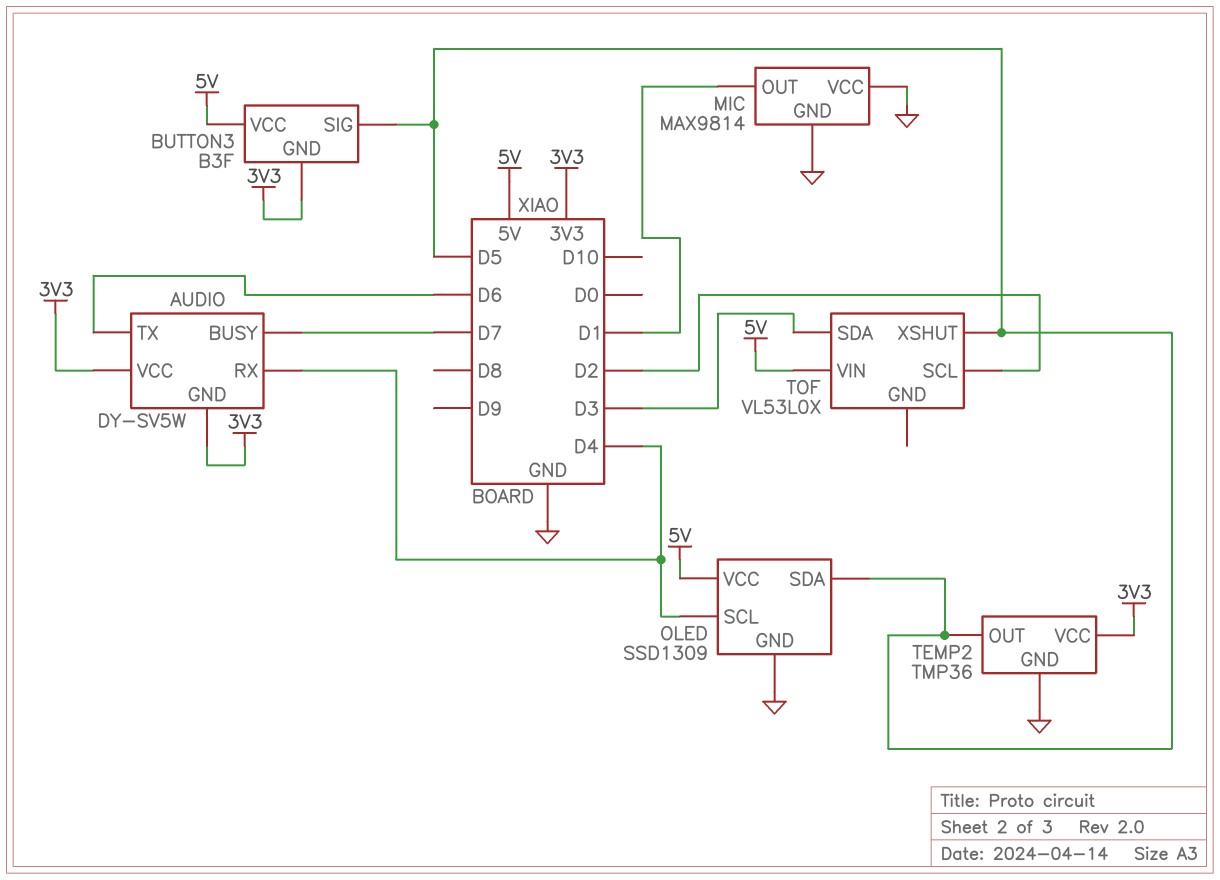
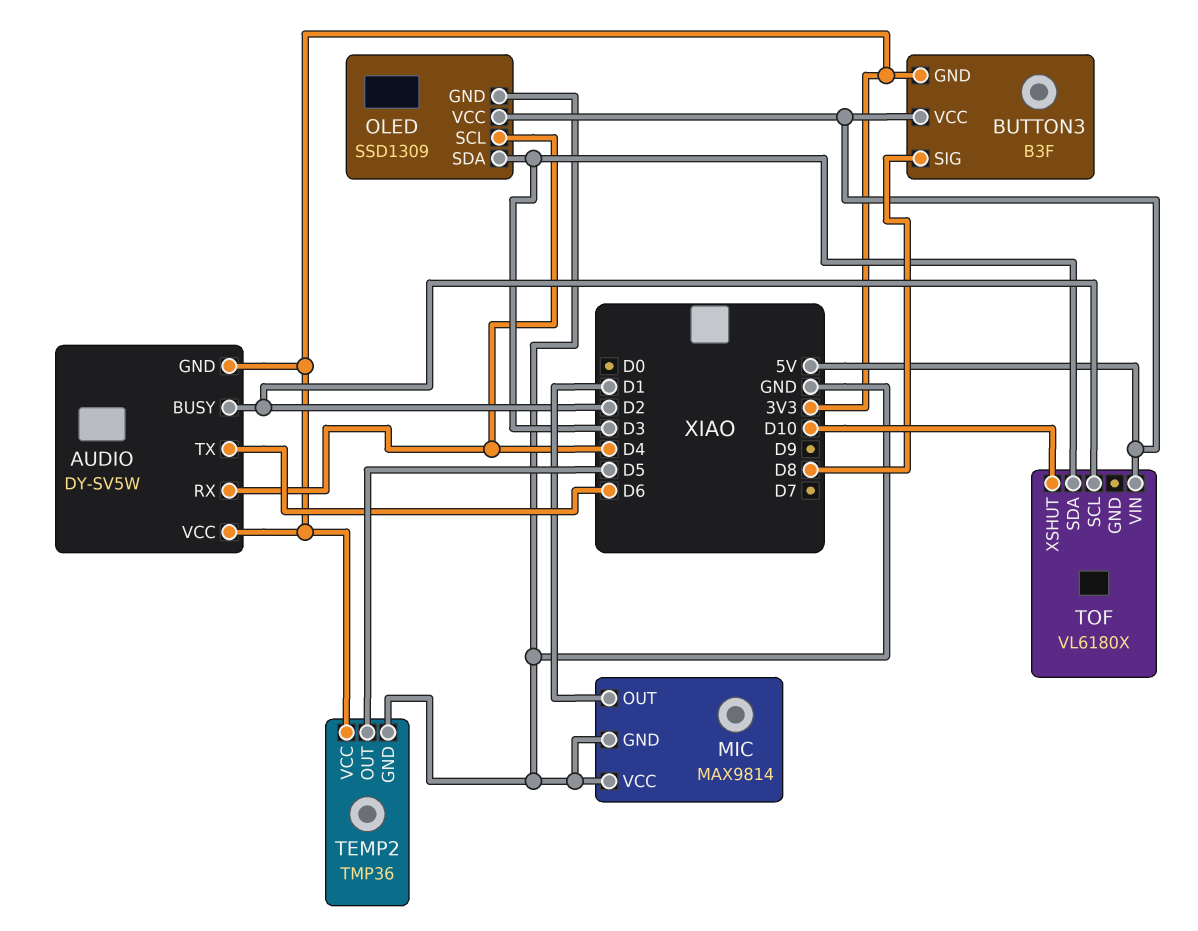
AUDIO pin BUSY: D7 -> D2
BUTTON3 pin SIG: D5 -> D8
OLED pin SDA: D5 -> D3
TOF: VL53L0X -> VL6180X
TOF pin XSHUT: D5 -> D10

